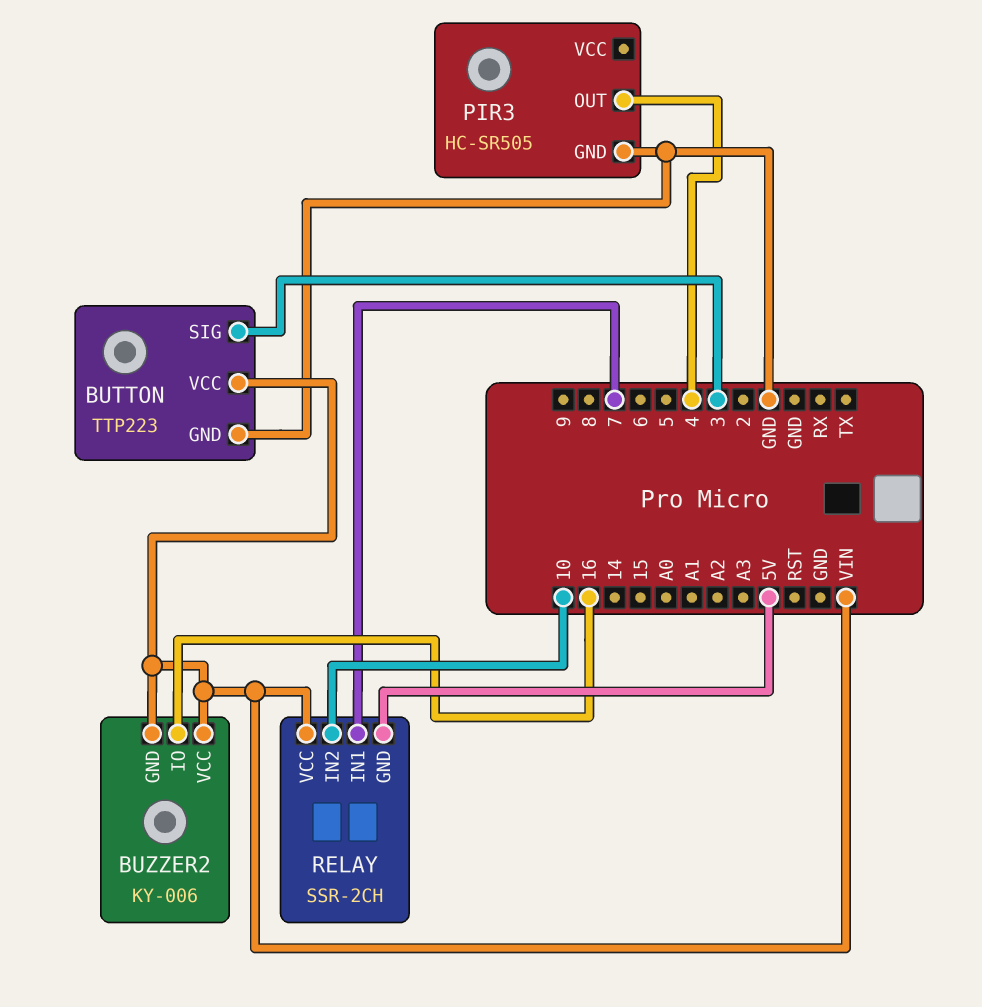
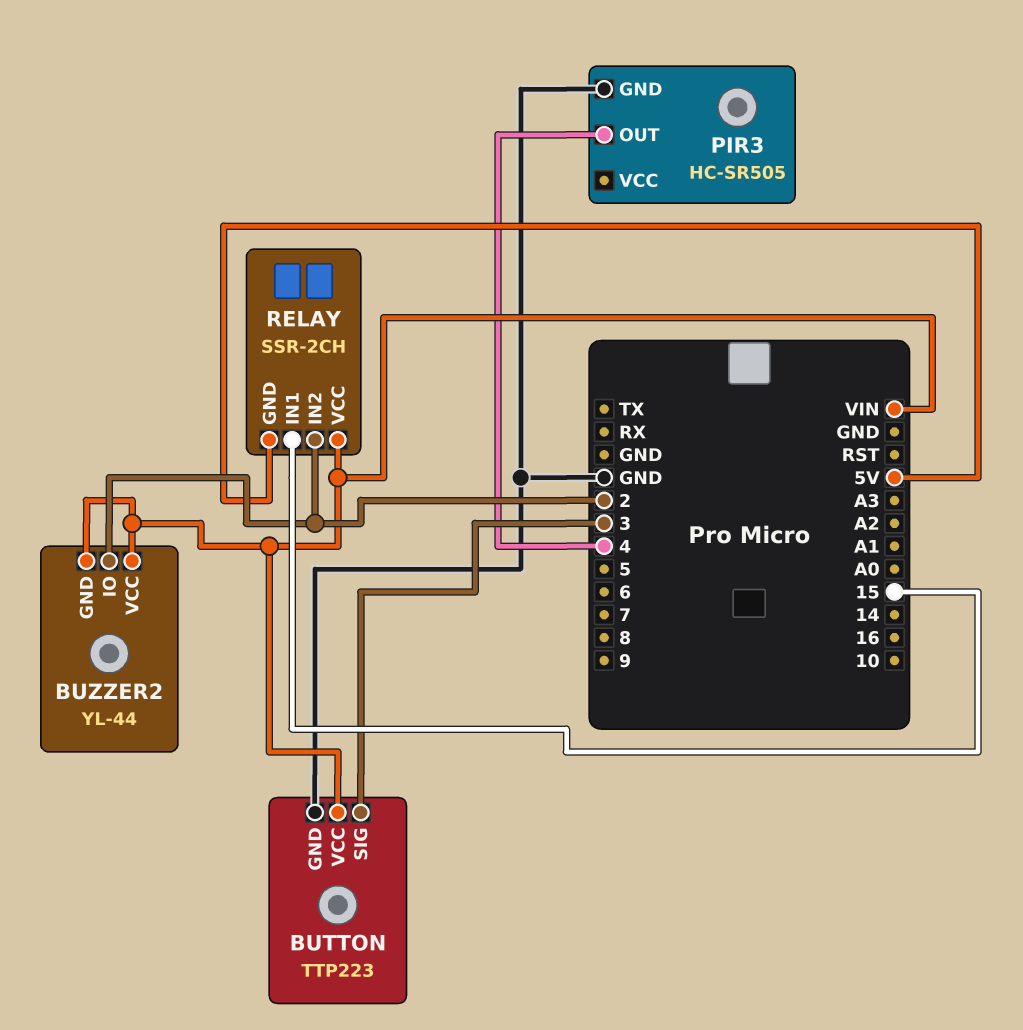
BUZZER2: KY-006 -> YL-44
BUZZER2 pin IO: 16 -> 2
RELAY pin IN1: 7 -> 15
RELAY pin IN2: 10 -> 2

